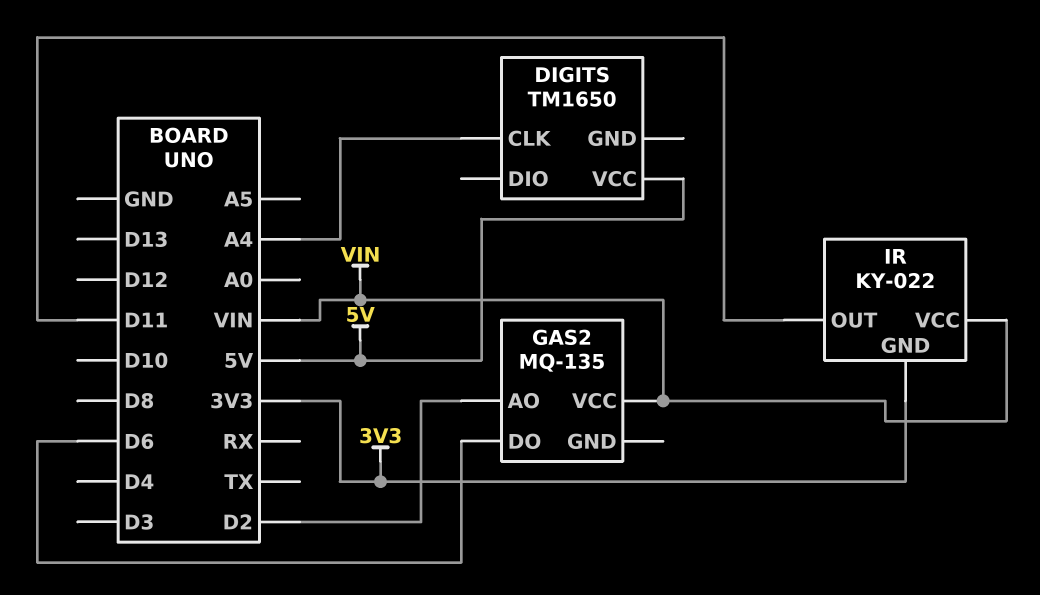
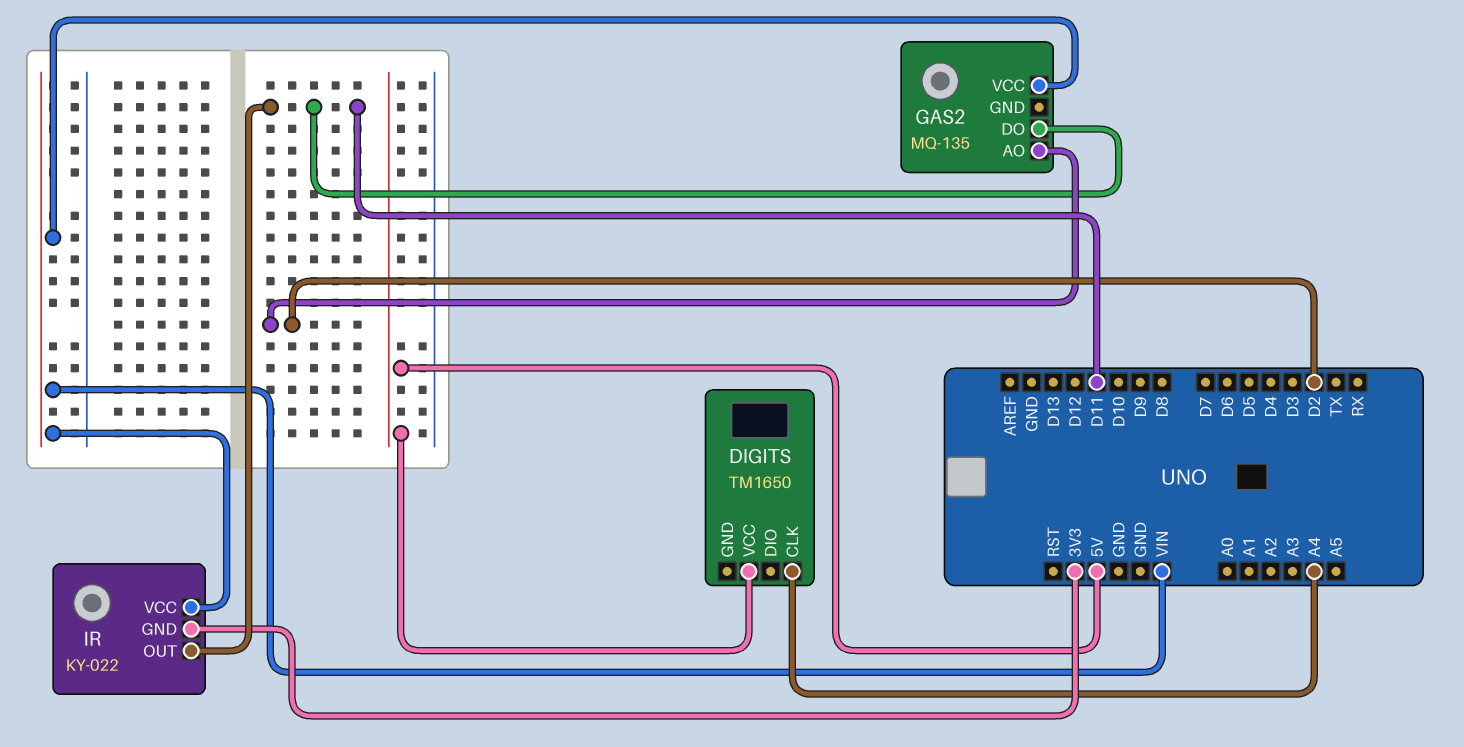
GAS2 pin DO: D6 -> D11

